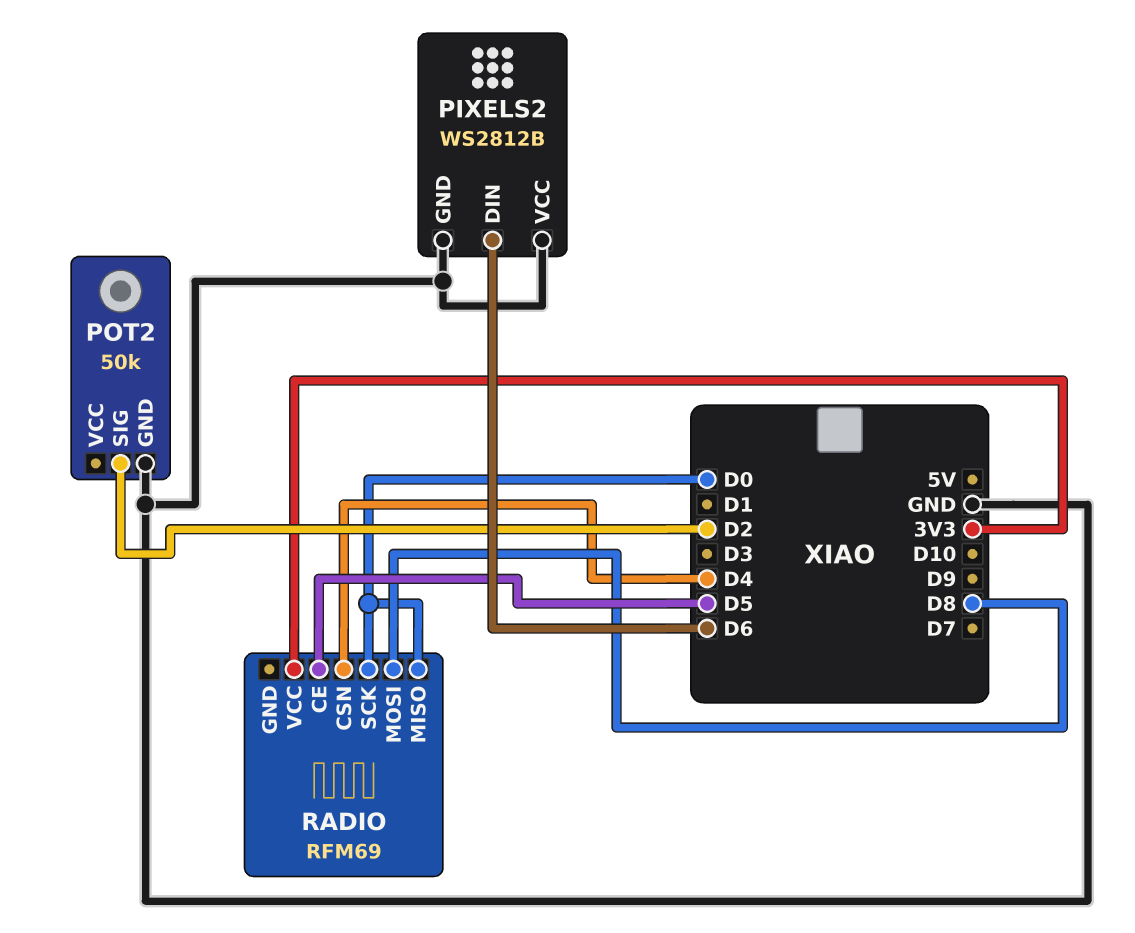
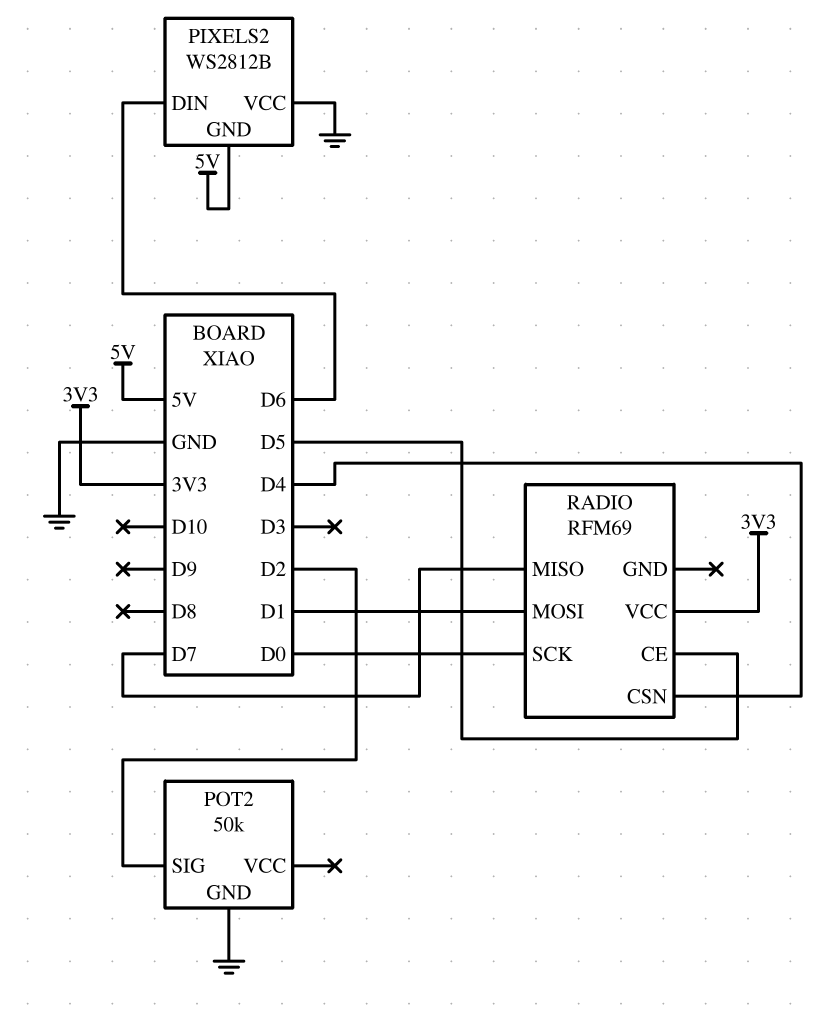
PIXELS2 pin GND: GND -> 5V
RADIO pin MISO: D0 -> D7
RADIO pin MOSI: D8 -> D1

